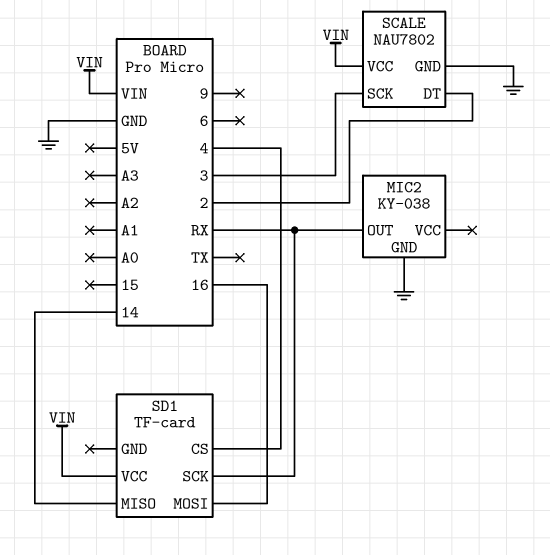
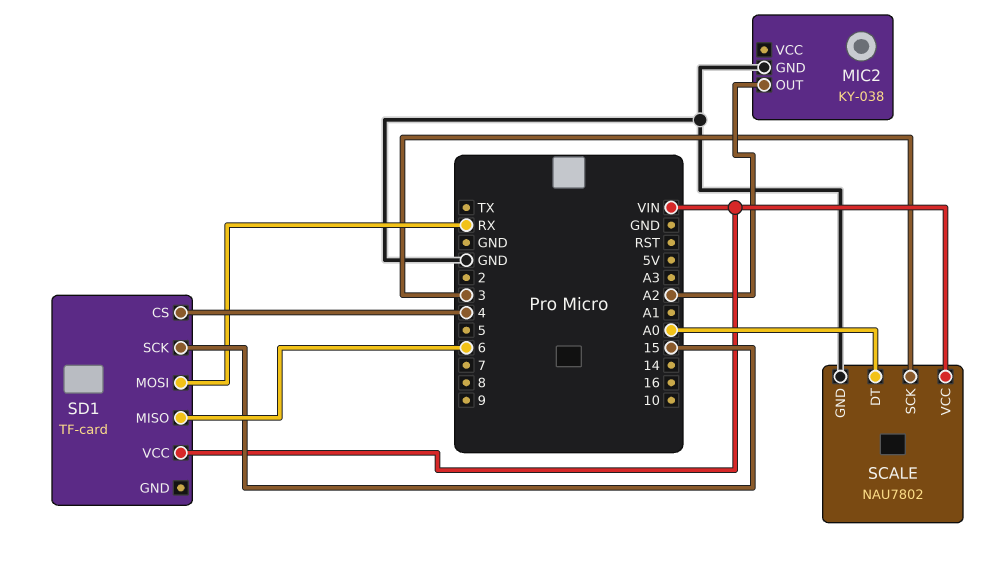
MIC2 pin OUT: RX -> A2
SCALE pin DT: 2 -> A0
SD1 pin MISO: 14 -> 6
SD1 pin MOSI: 16 -> RX
SD1 pin SCK: RX -> 15

